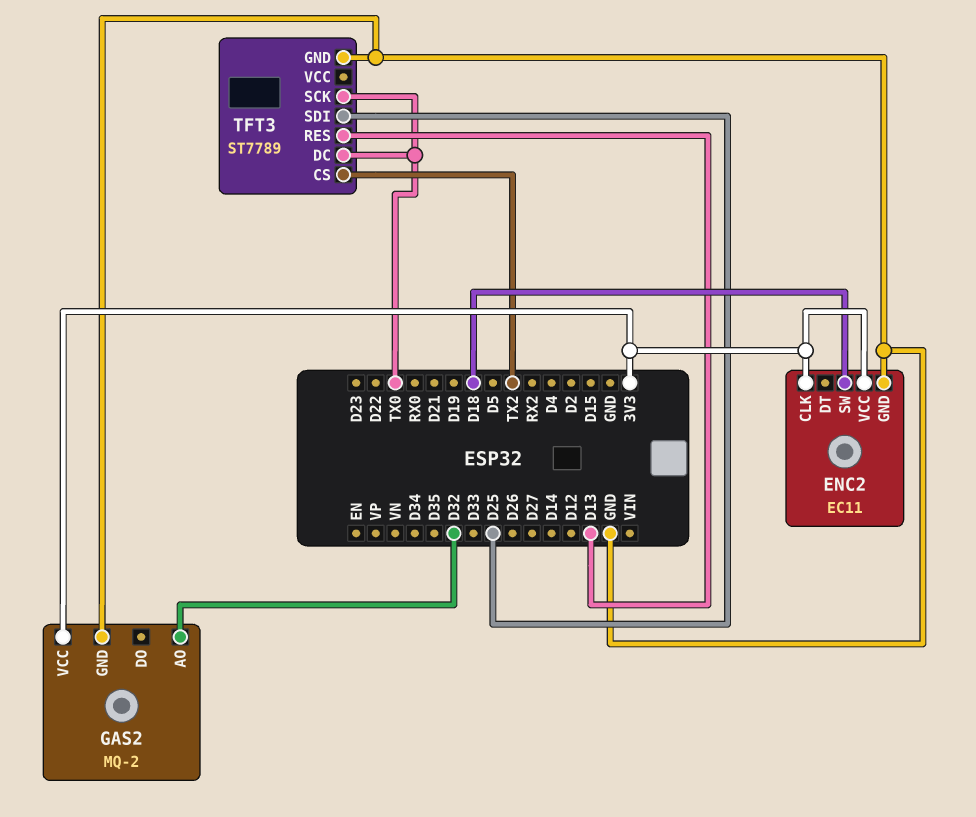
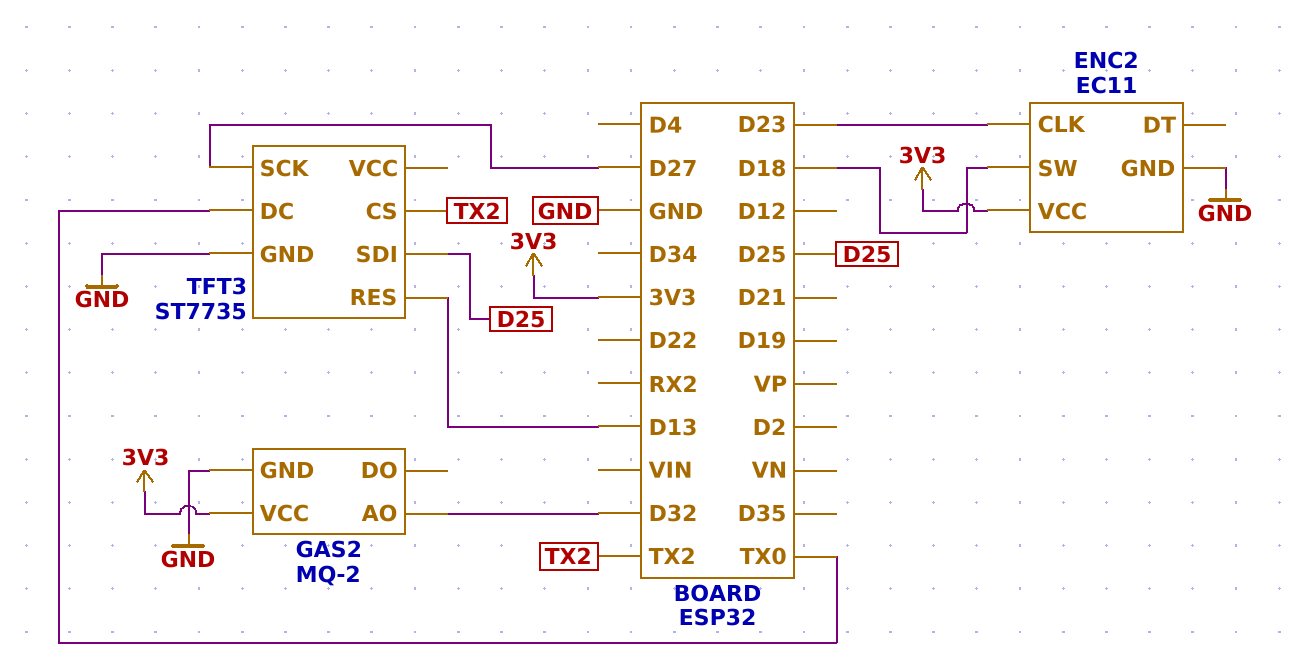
ENC2 pin CLK: 3V3 -> D23
TFT3: ST7789 -> ST7735
TFT3 pin SCK: TX0 -> D27

